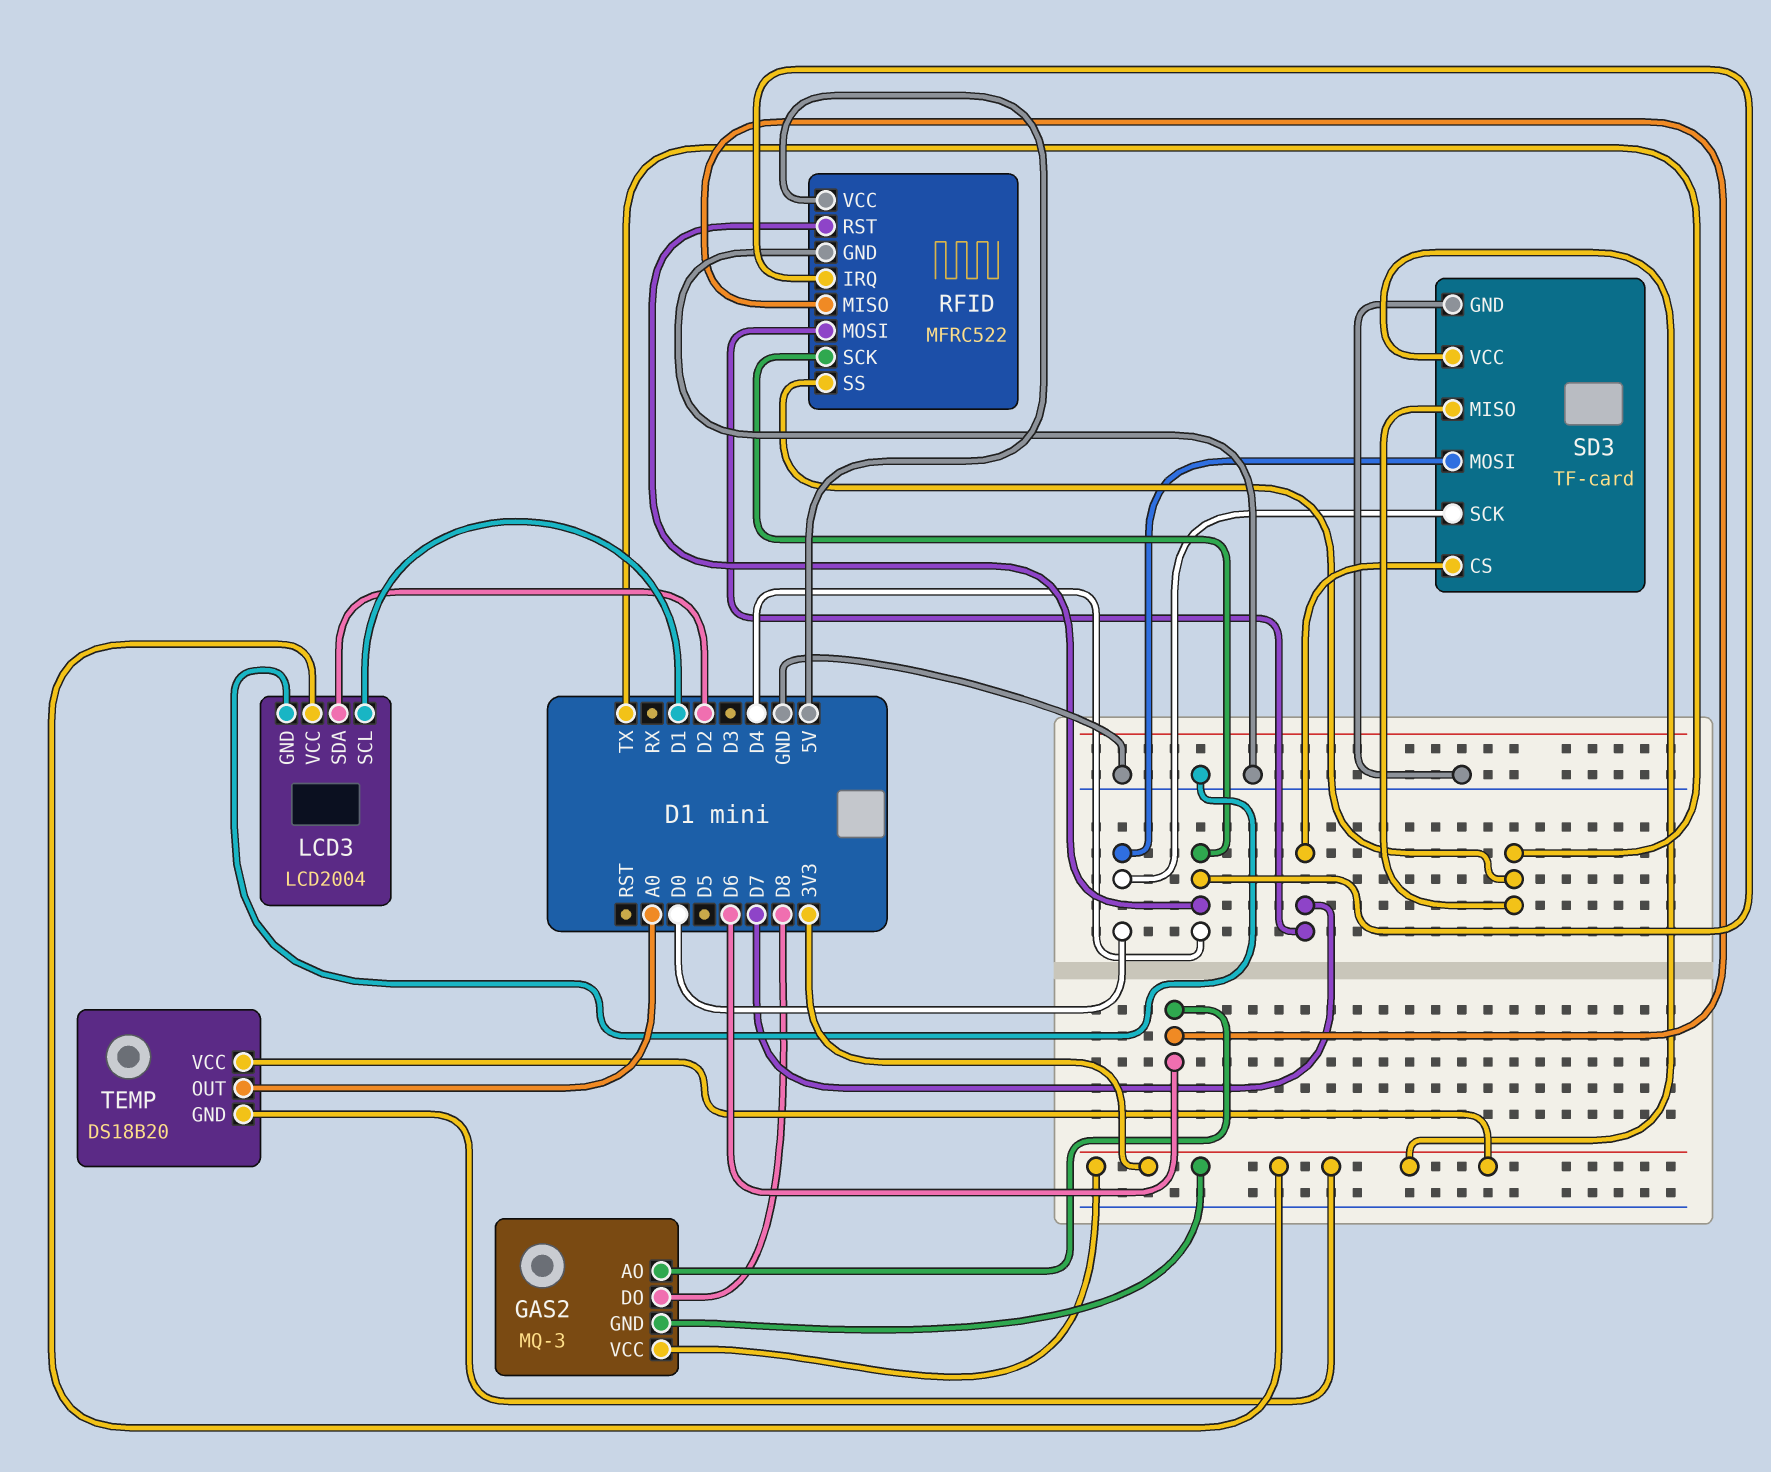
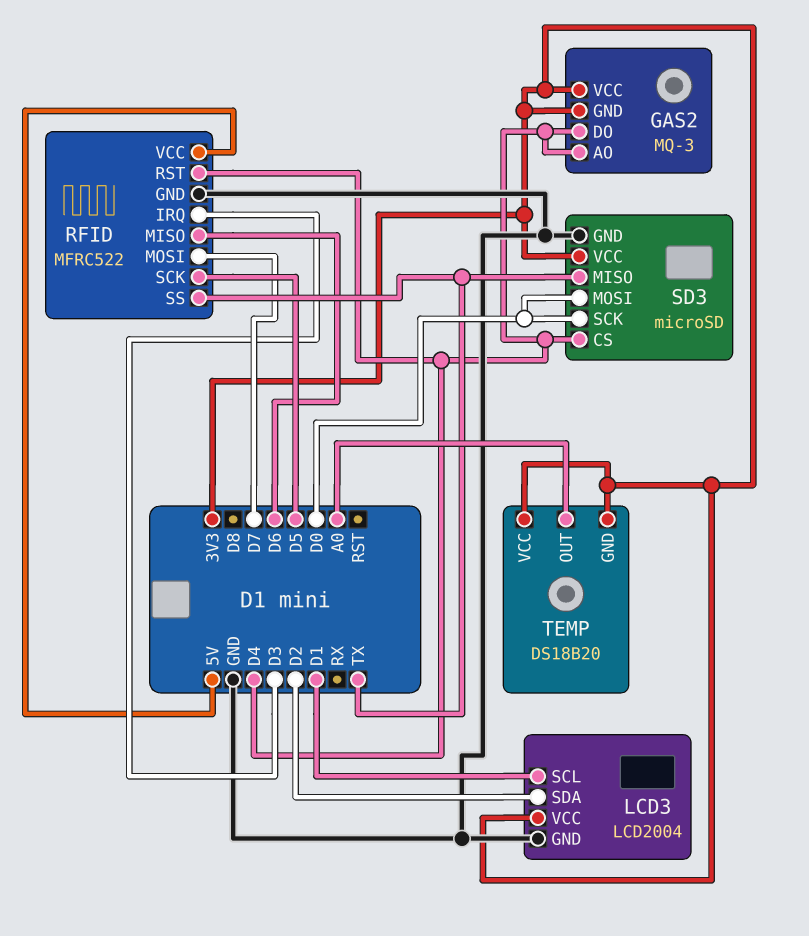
GAS2 pin AO: D6 -> D4
GAS2 pin DO: D8 -> D4
RFID pin IRQ: D4 -> D3
RFID pin SCK: D4 -> D5
SD3: TF-card -> microSD
SD3 pin CS: D7 -> D4

